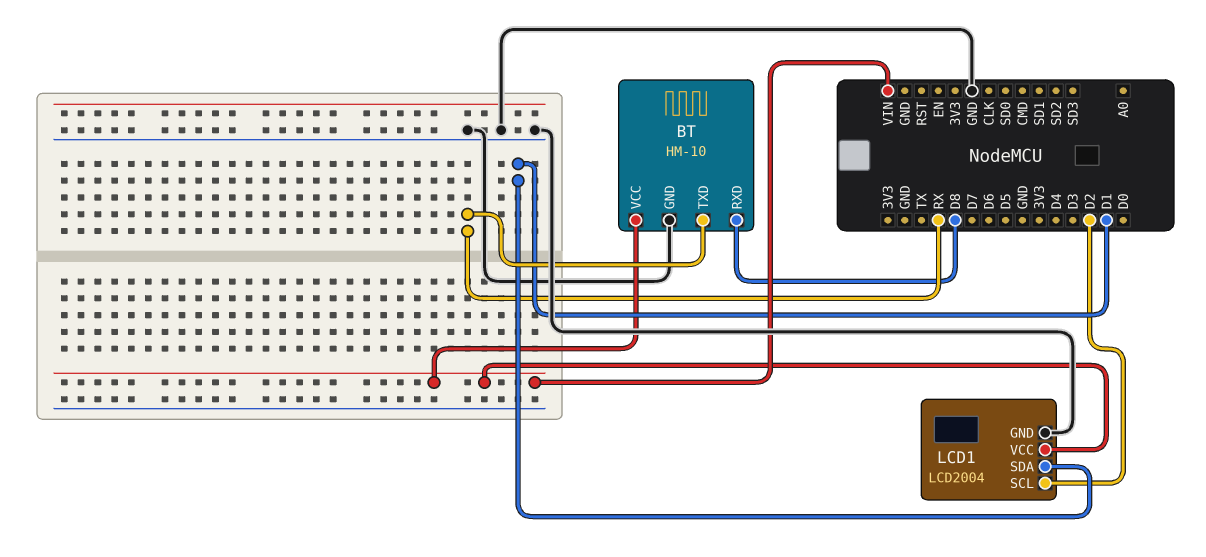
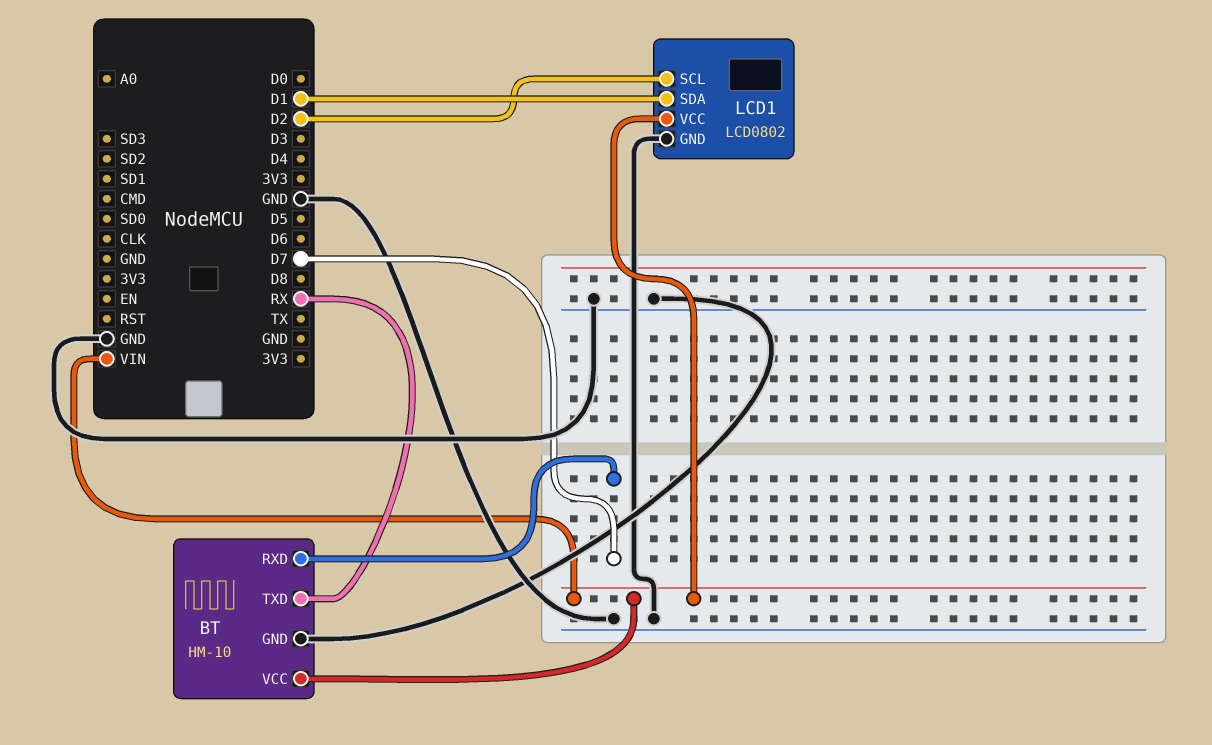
BT pin RXD: D8 -> D7
LCD1: LCD2004 -> LCD0802

